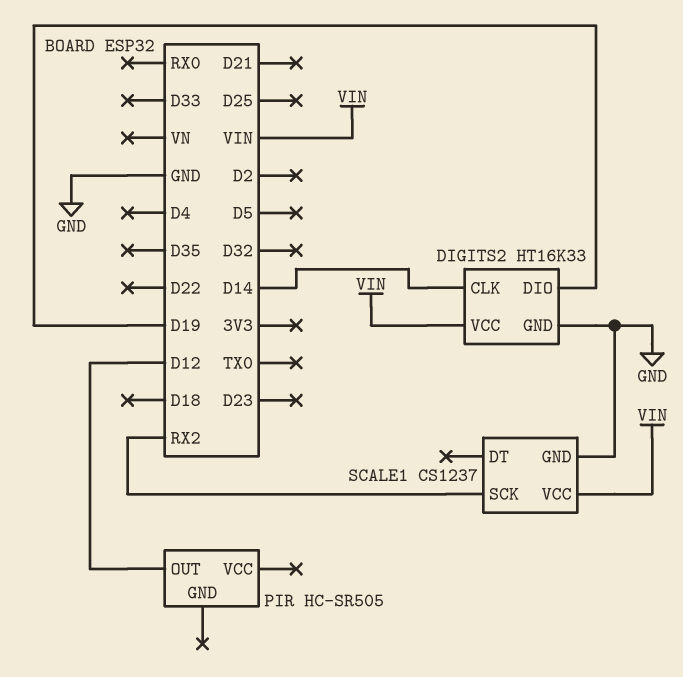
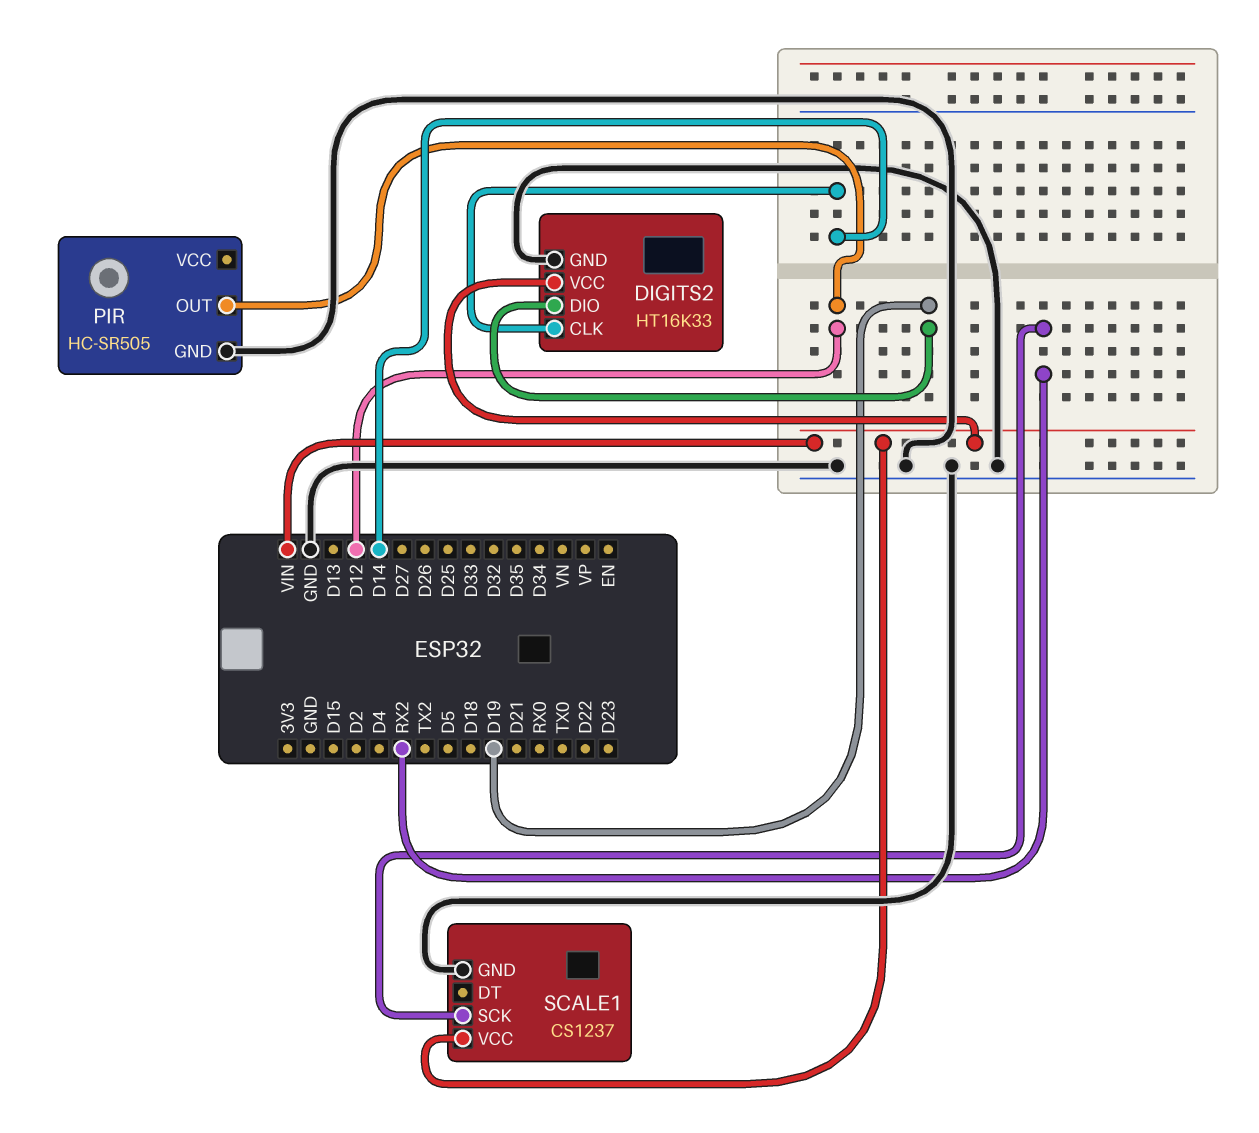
PIR pin GND: none -> GND

